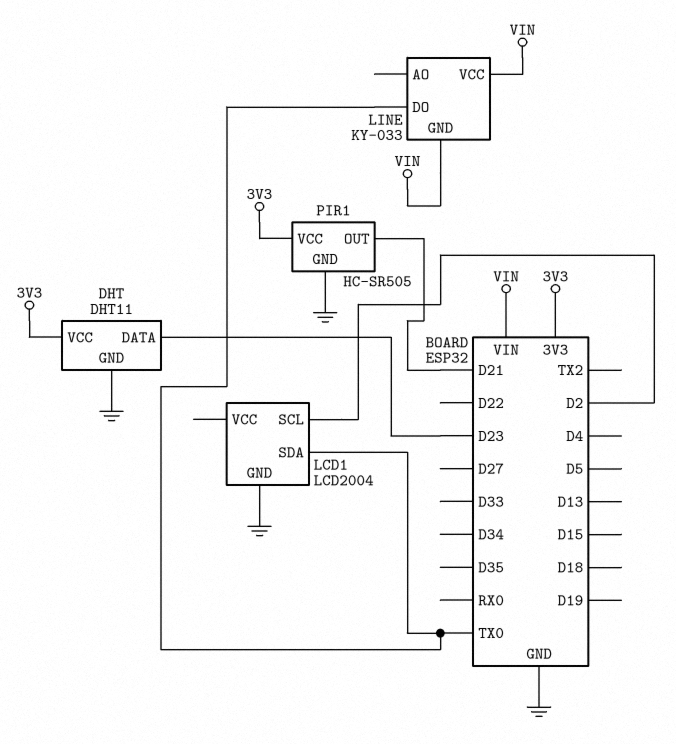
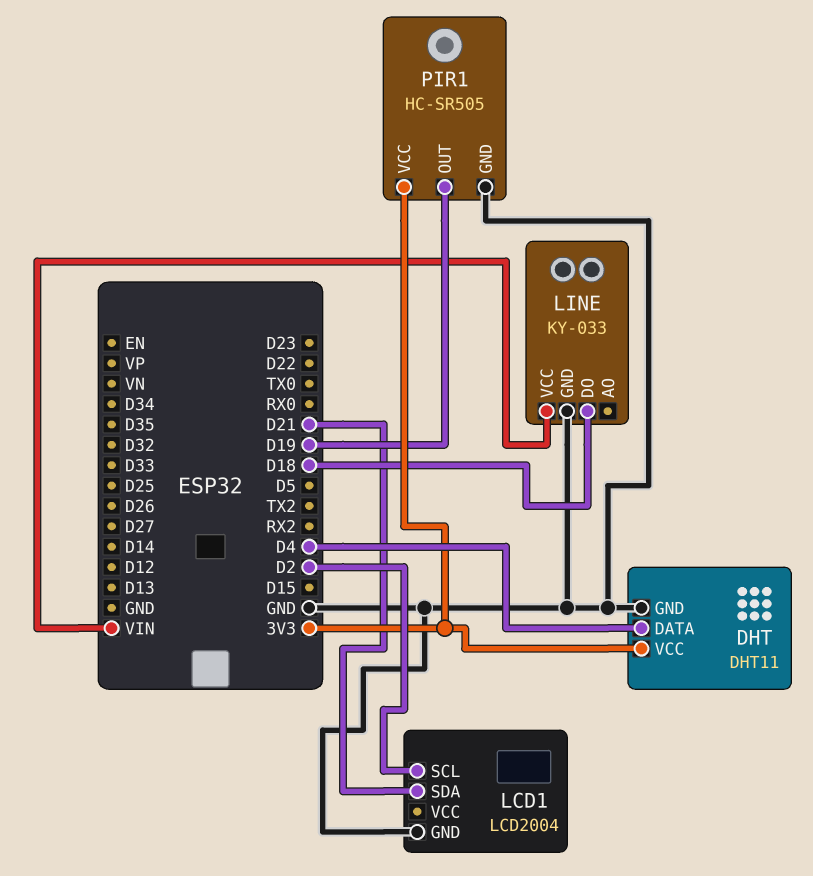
DHT pin DATA: D23 -> D4
LCD1 pin SDA: TX0 -> D21
LINE pin DO: TX0 -> D18
LINE pin GND: VIN -> GND
PIR1 pin OUT: D21 -> D19

